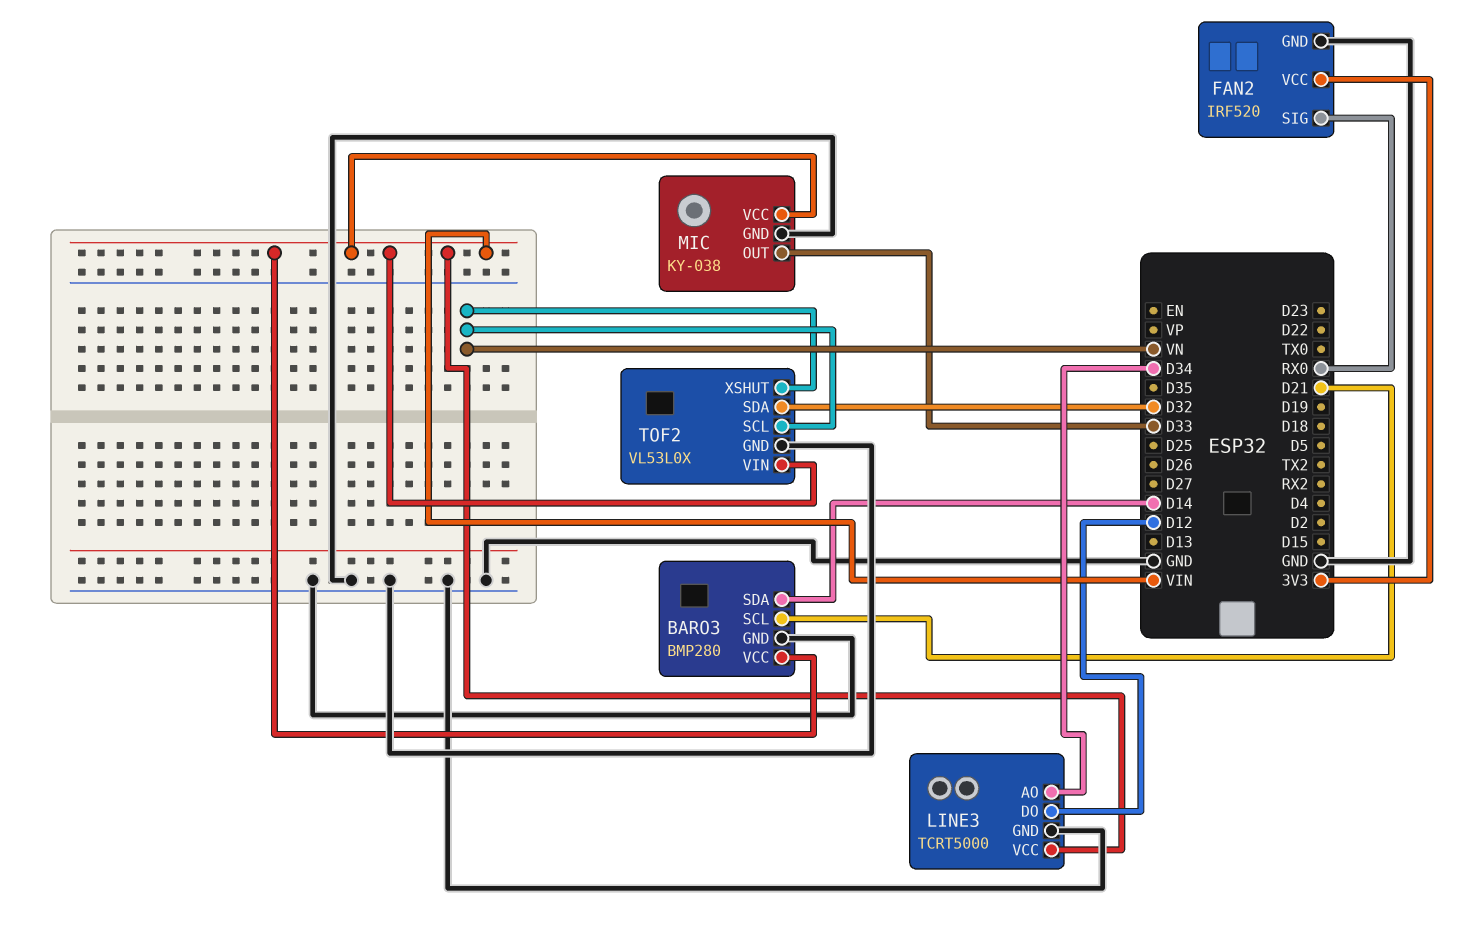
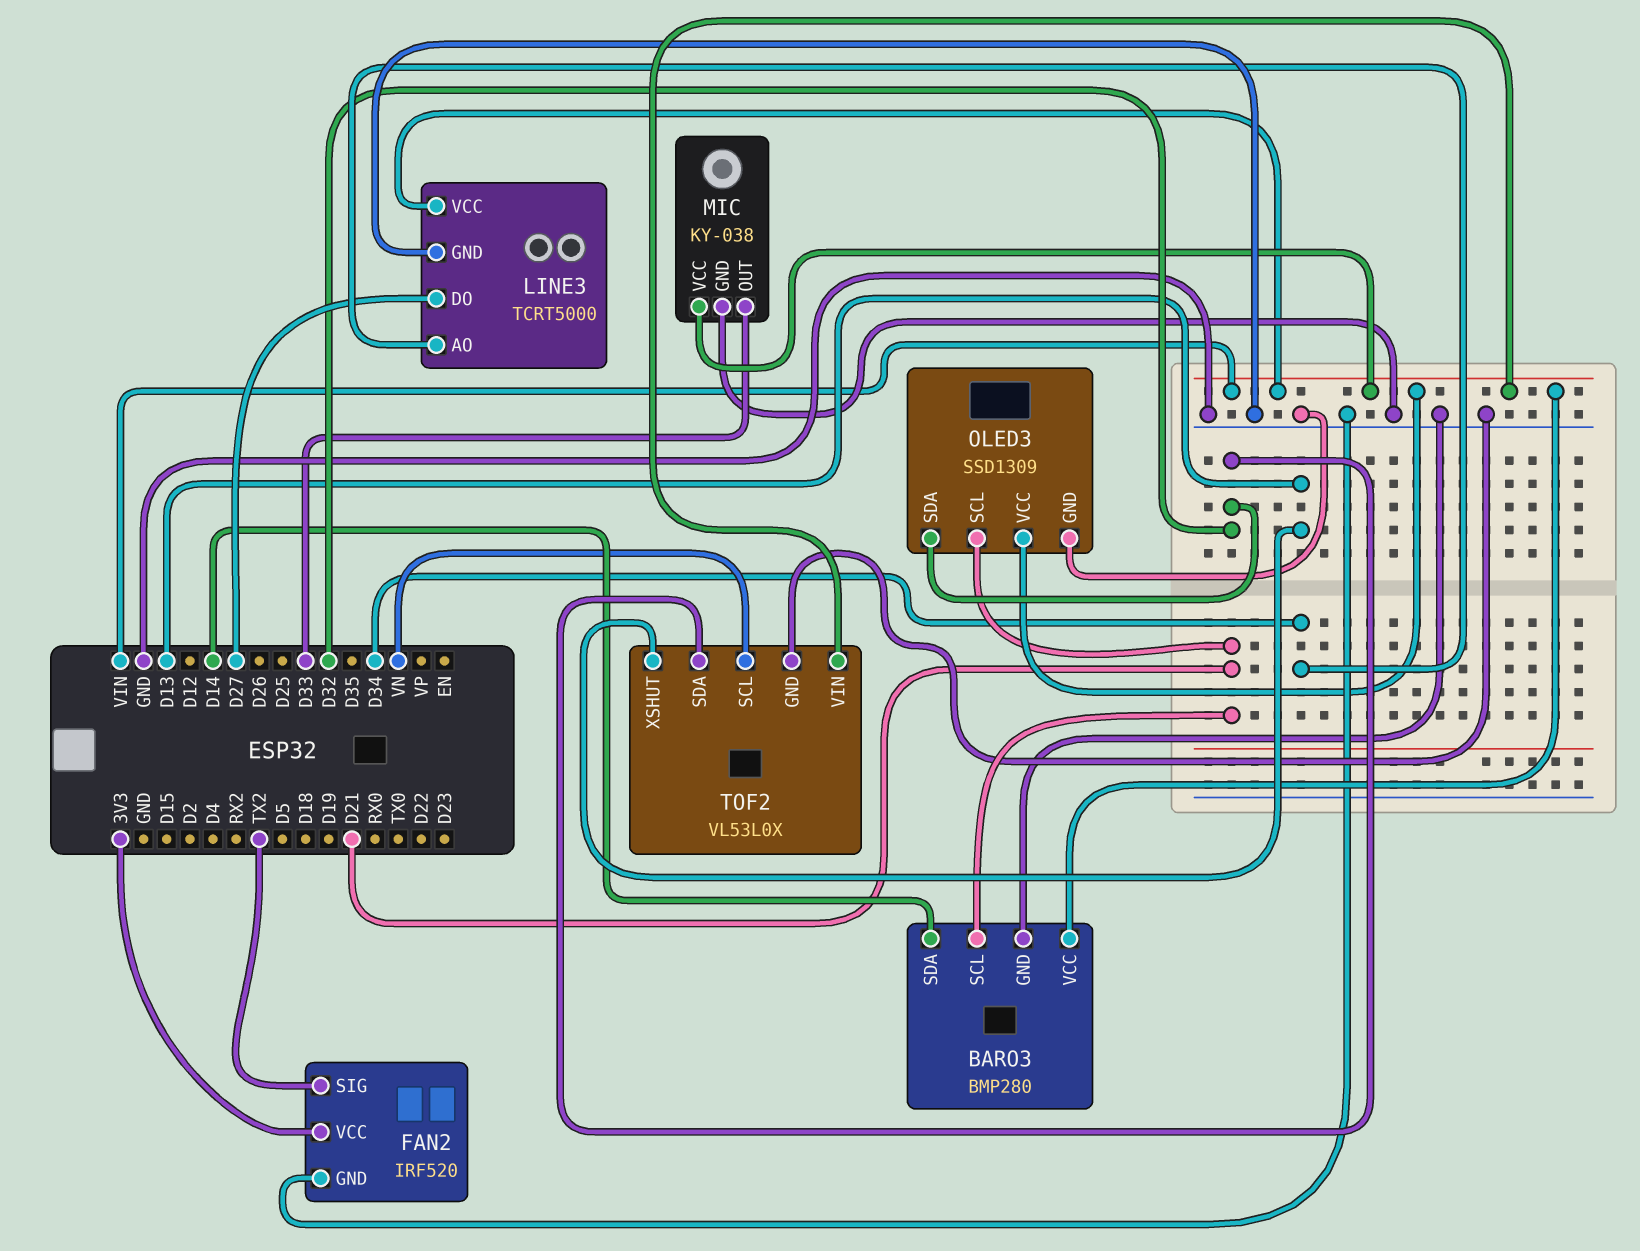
FAN2 pin SIG: RX0 -> TX2
LINE3 pin DO: D12 -> D27
OLED3: none -> SSD1309
OLED3 pin GND: none -> GND
OLED3 pin SCL: none -> D21
OLED3 pin SDA: none -> D32
OLED3 pin VCC: none -> VIN
TOF2 pin XSHUT: VN -> D13

